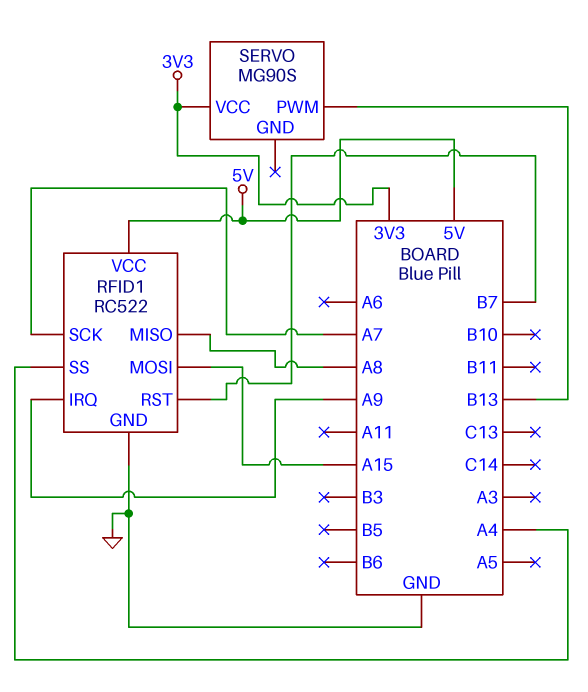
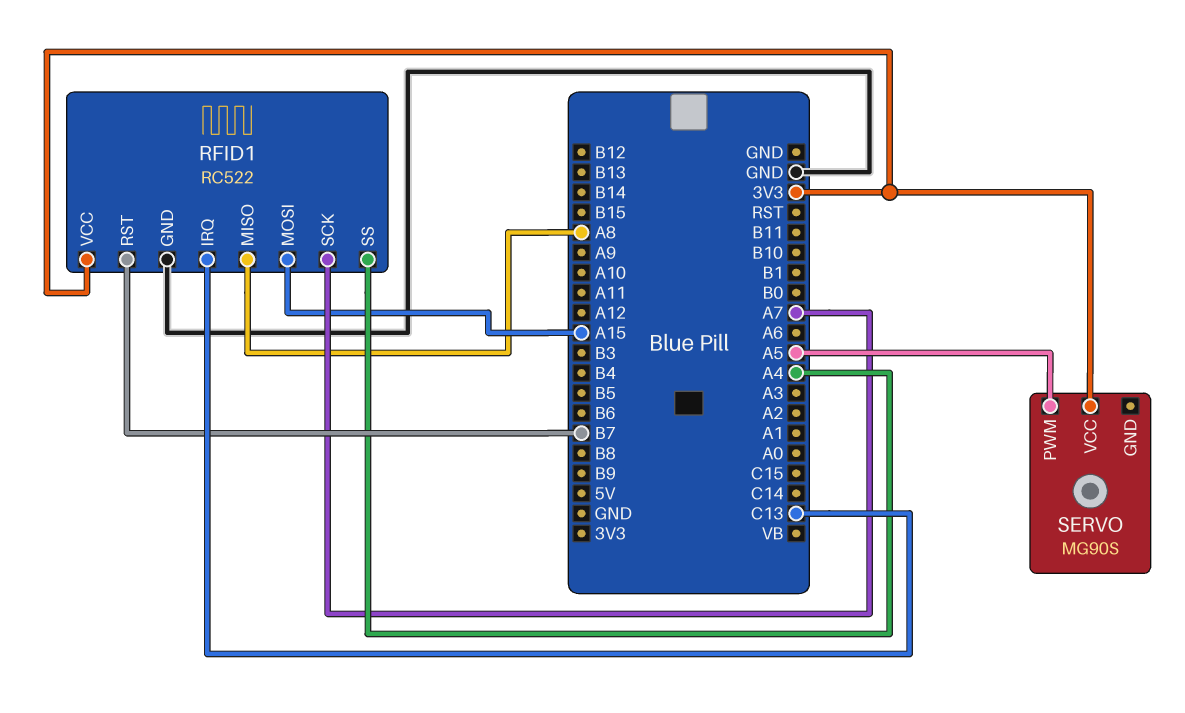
RFID1 pin IRQ: A9 -> C13
RFID1 pin VCC: 5V -> 3V3
SERVO pin PWM: B13 -> A5

